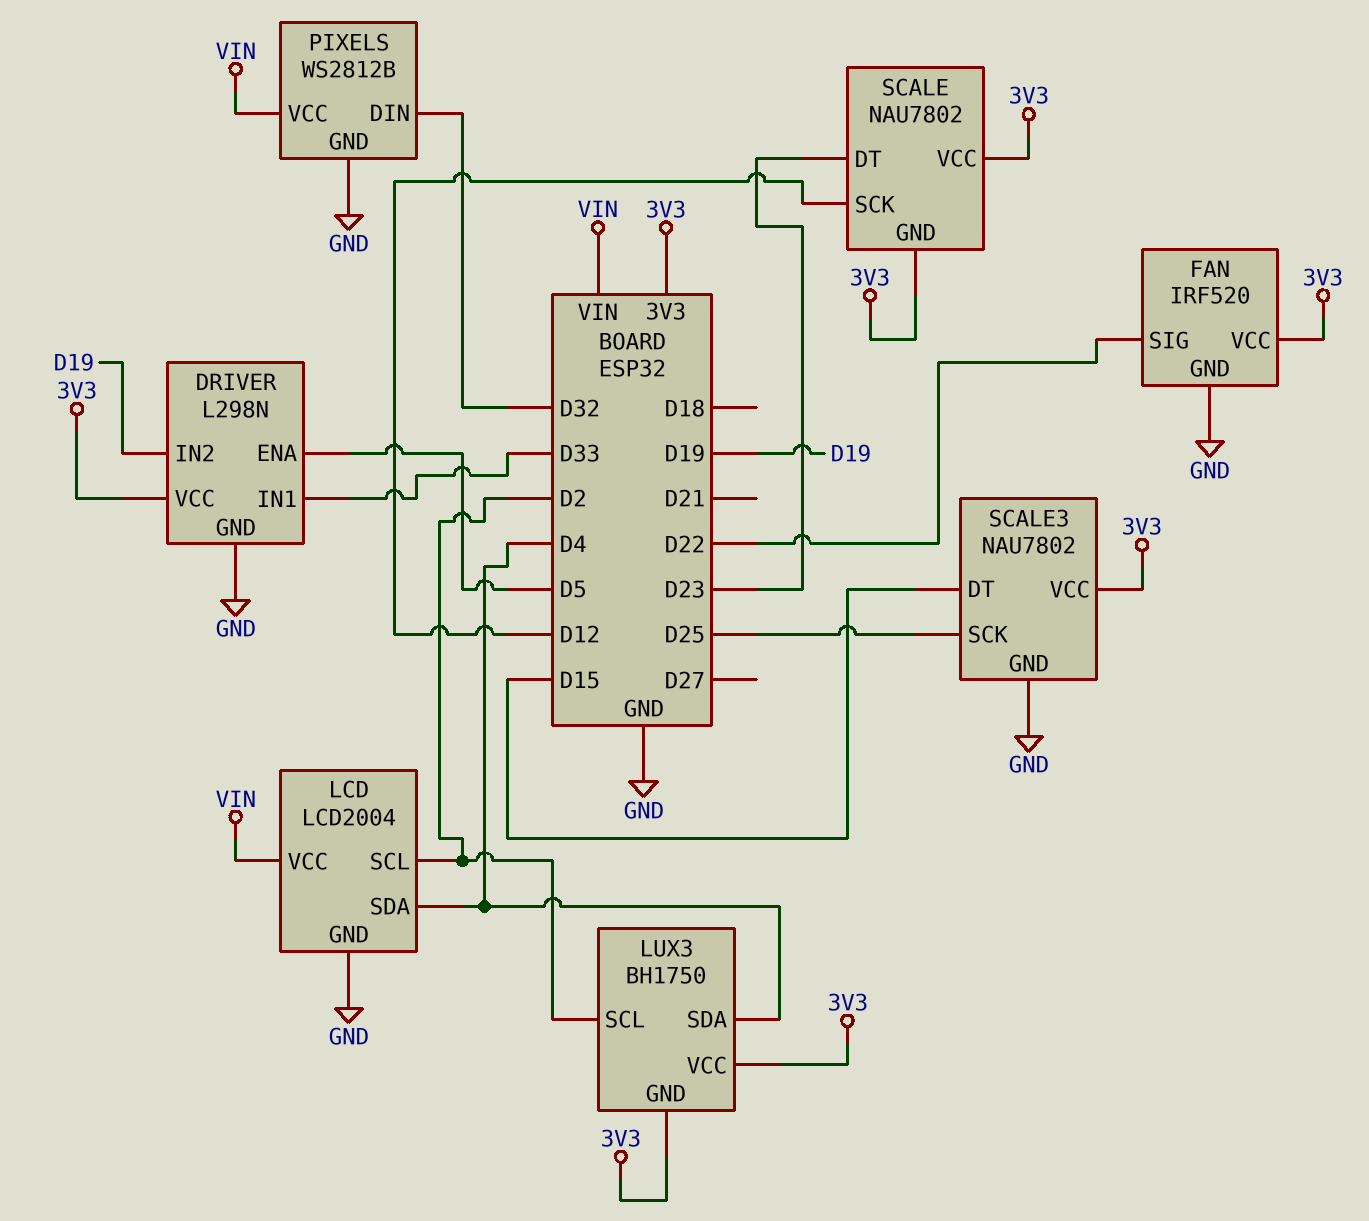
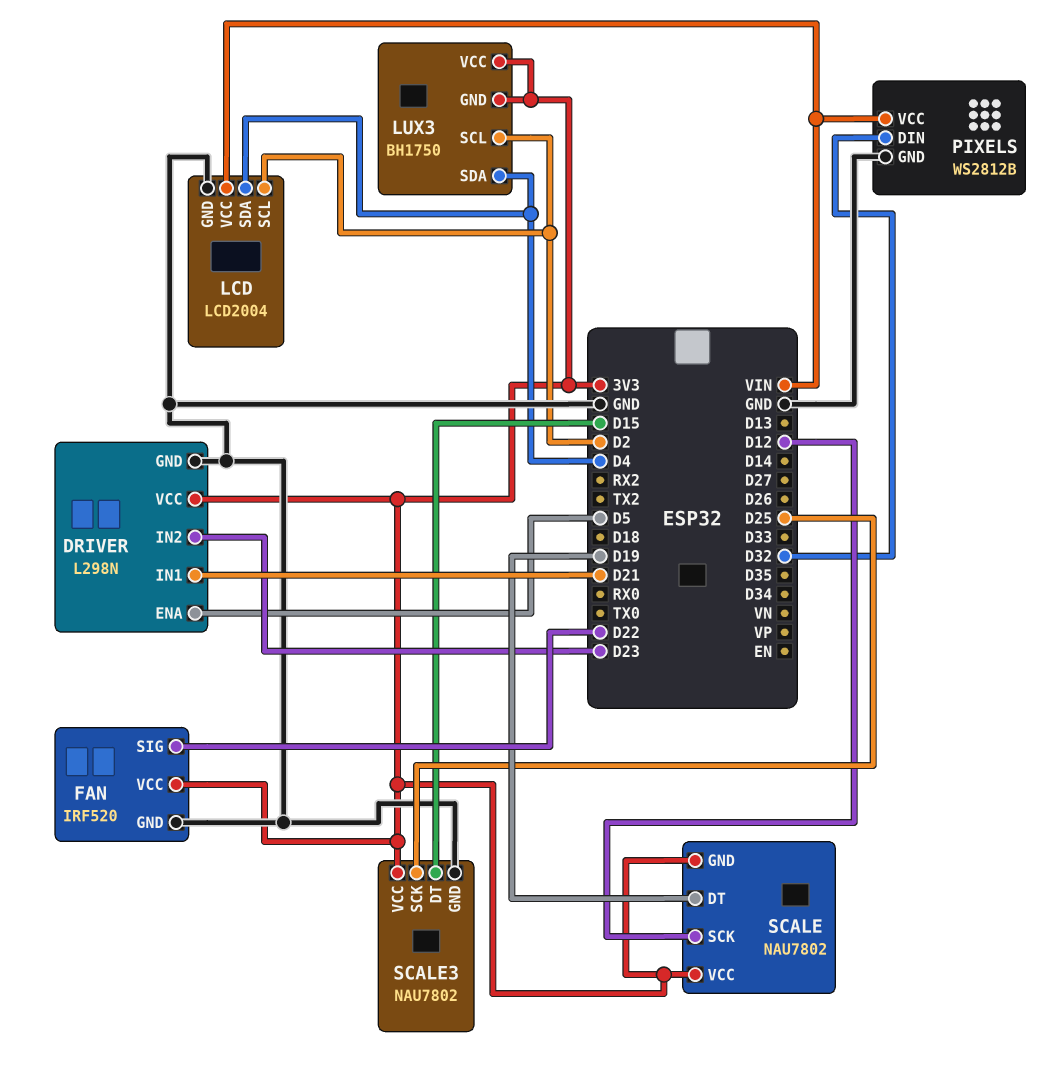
DRIVER pin IN1: D33 -> D21
DRIVER pin IN2: D19 -> D23
SCALE pin DT: D23 -> D19

